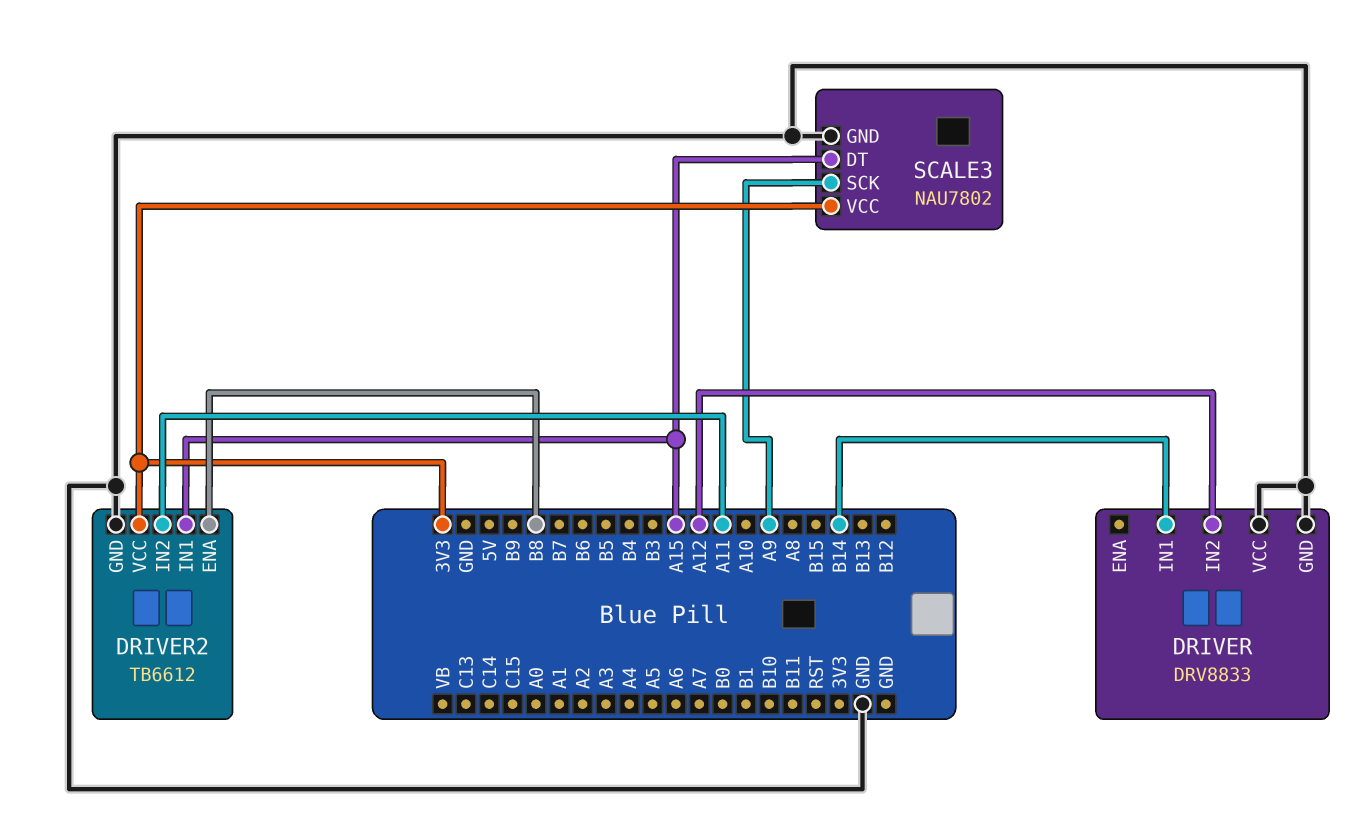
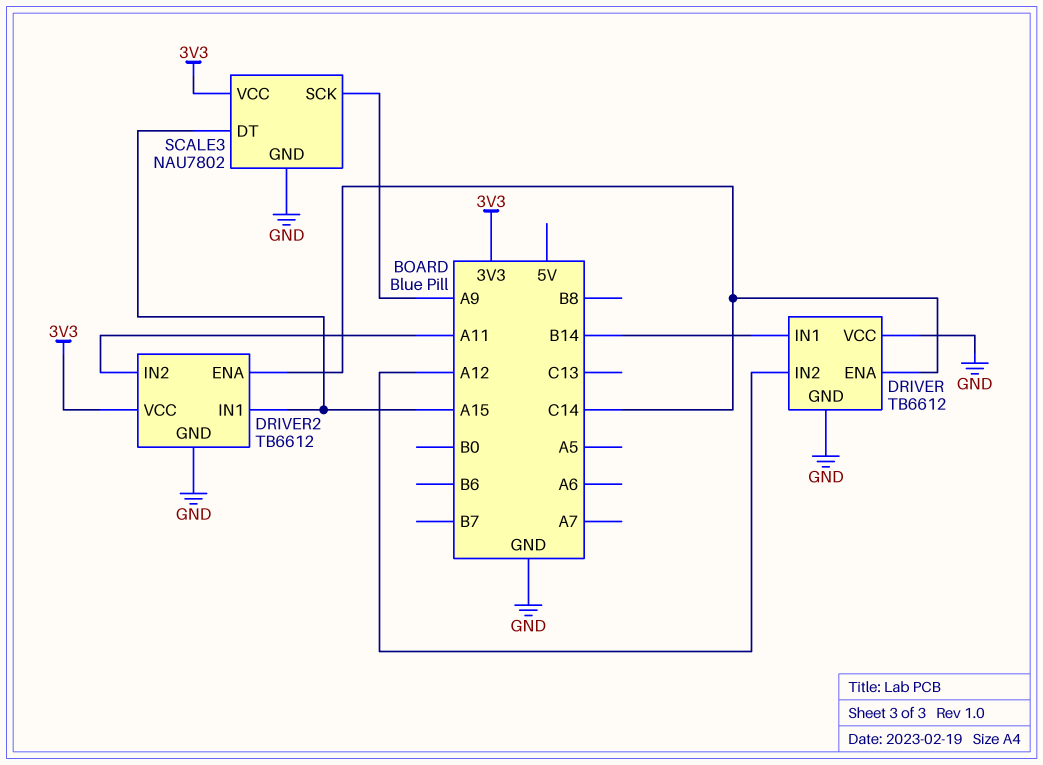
DRIVER: DRV8833 -> TB6612
DRIVER pin ENA: none -> C14
DRIVER2 pin ENA: B8 -> C14

